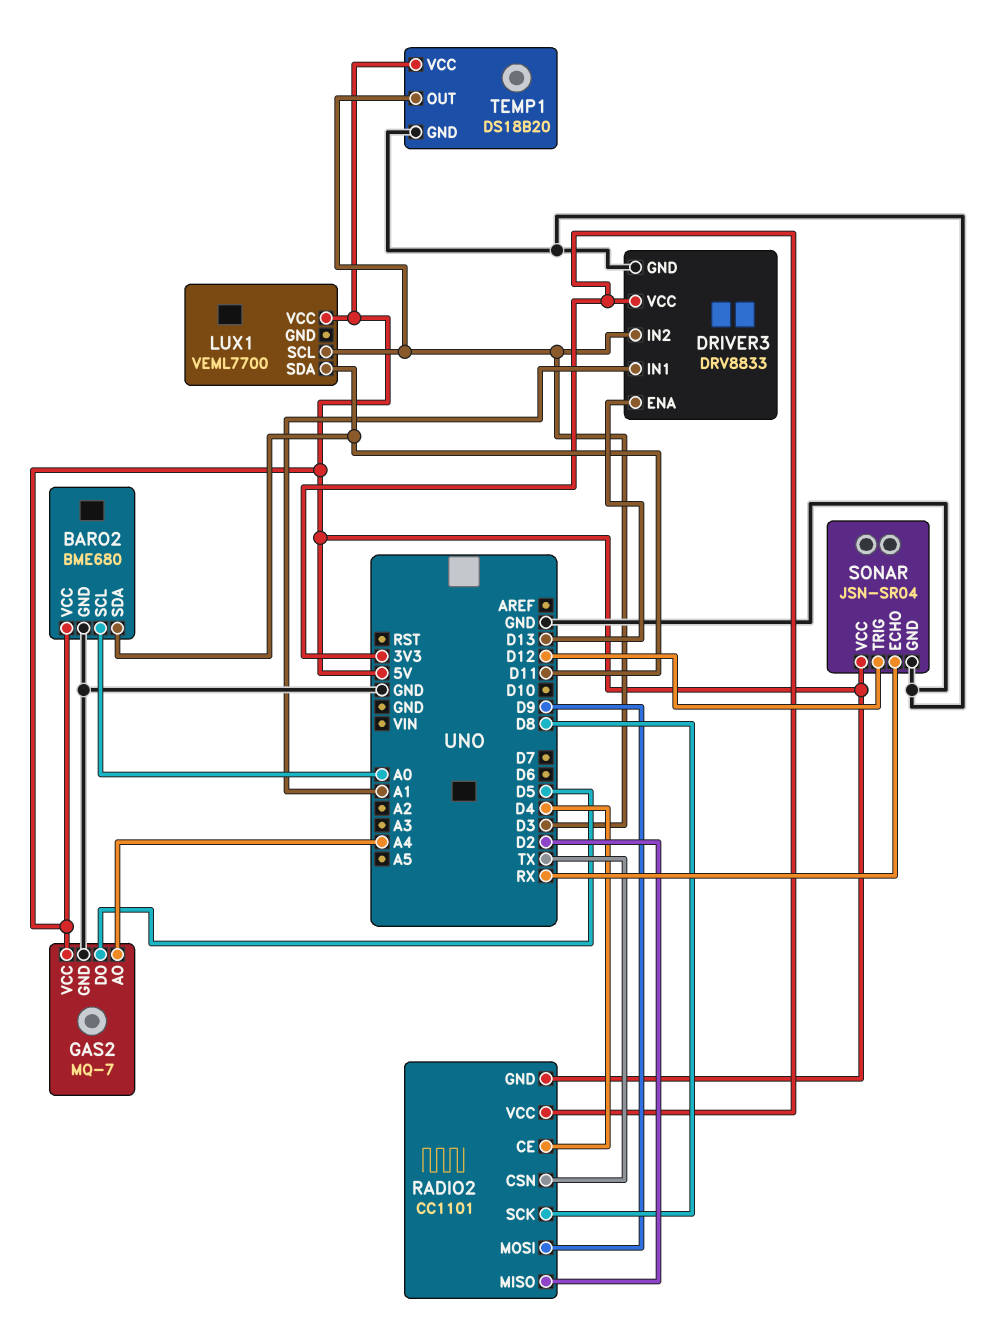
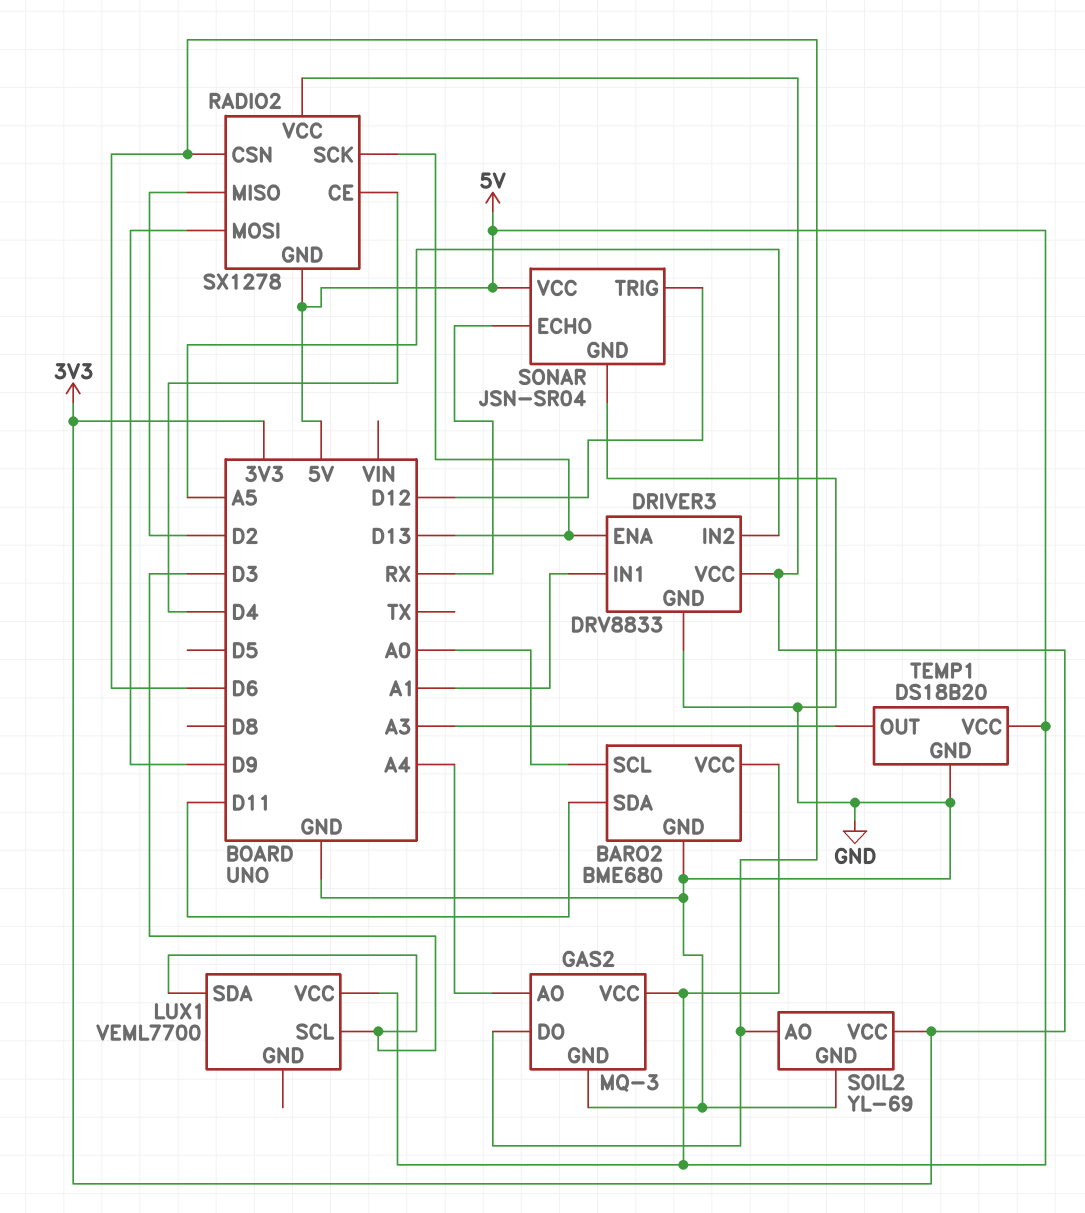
DRIVER3 pin IN2: D3 -> A5
GAS2: MQ-7 -> MQ-3
GAS2 pin DO: D5 -> D6
LUX1 pin SDA: D11 -> D3
RADIO2: CC1101 -> SX1278
RADIO2 pin CSN: TX -> D6
RADIO2 pin SCK: D8 -> D13
SOIL2: none -> YL-69
SOIL2 pin AO: none -> D6
SOIL2 pin GND: none -> GND
SOIL2 pin VCC: none -> 3V3
TEMP1 pin OUT: D3 -> A3

